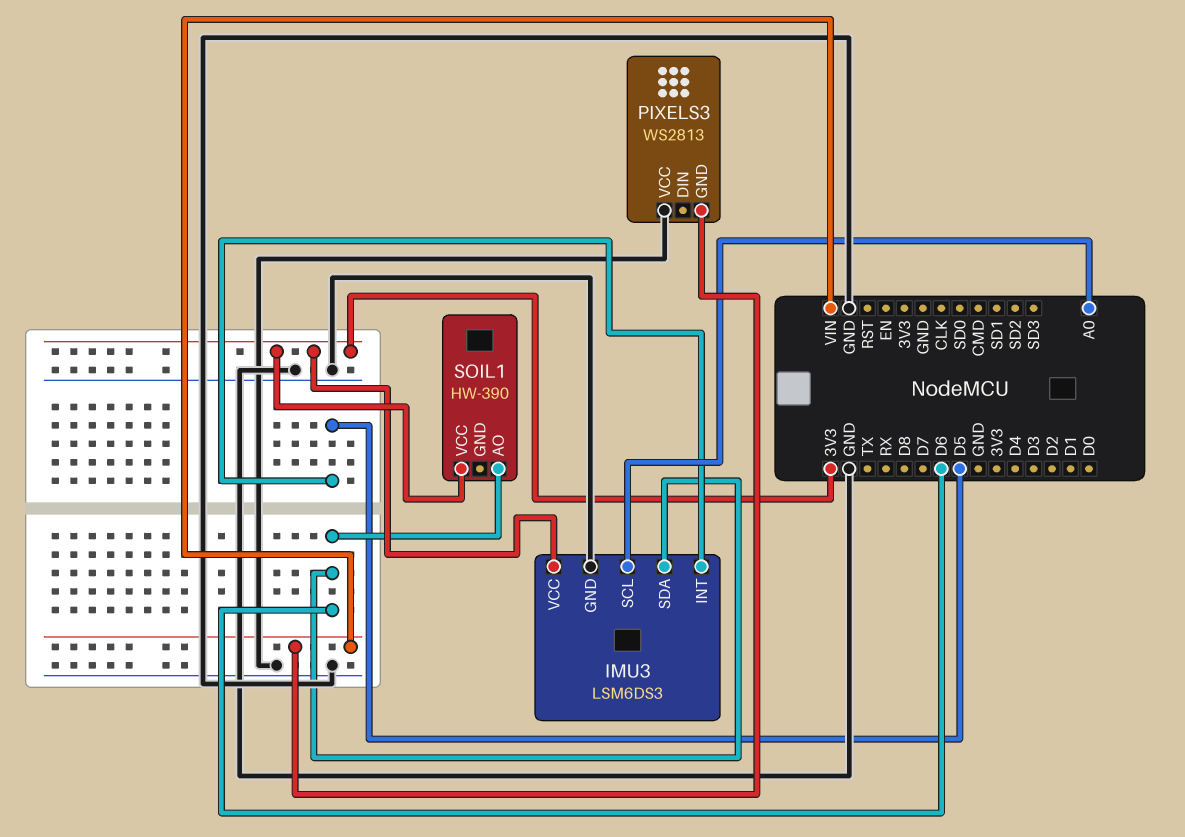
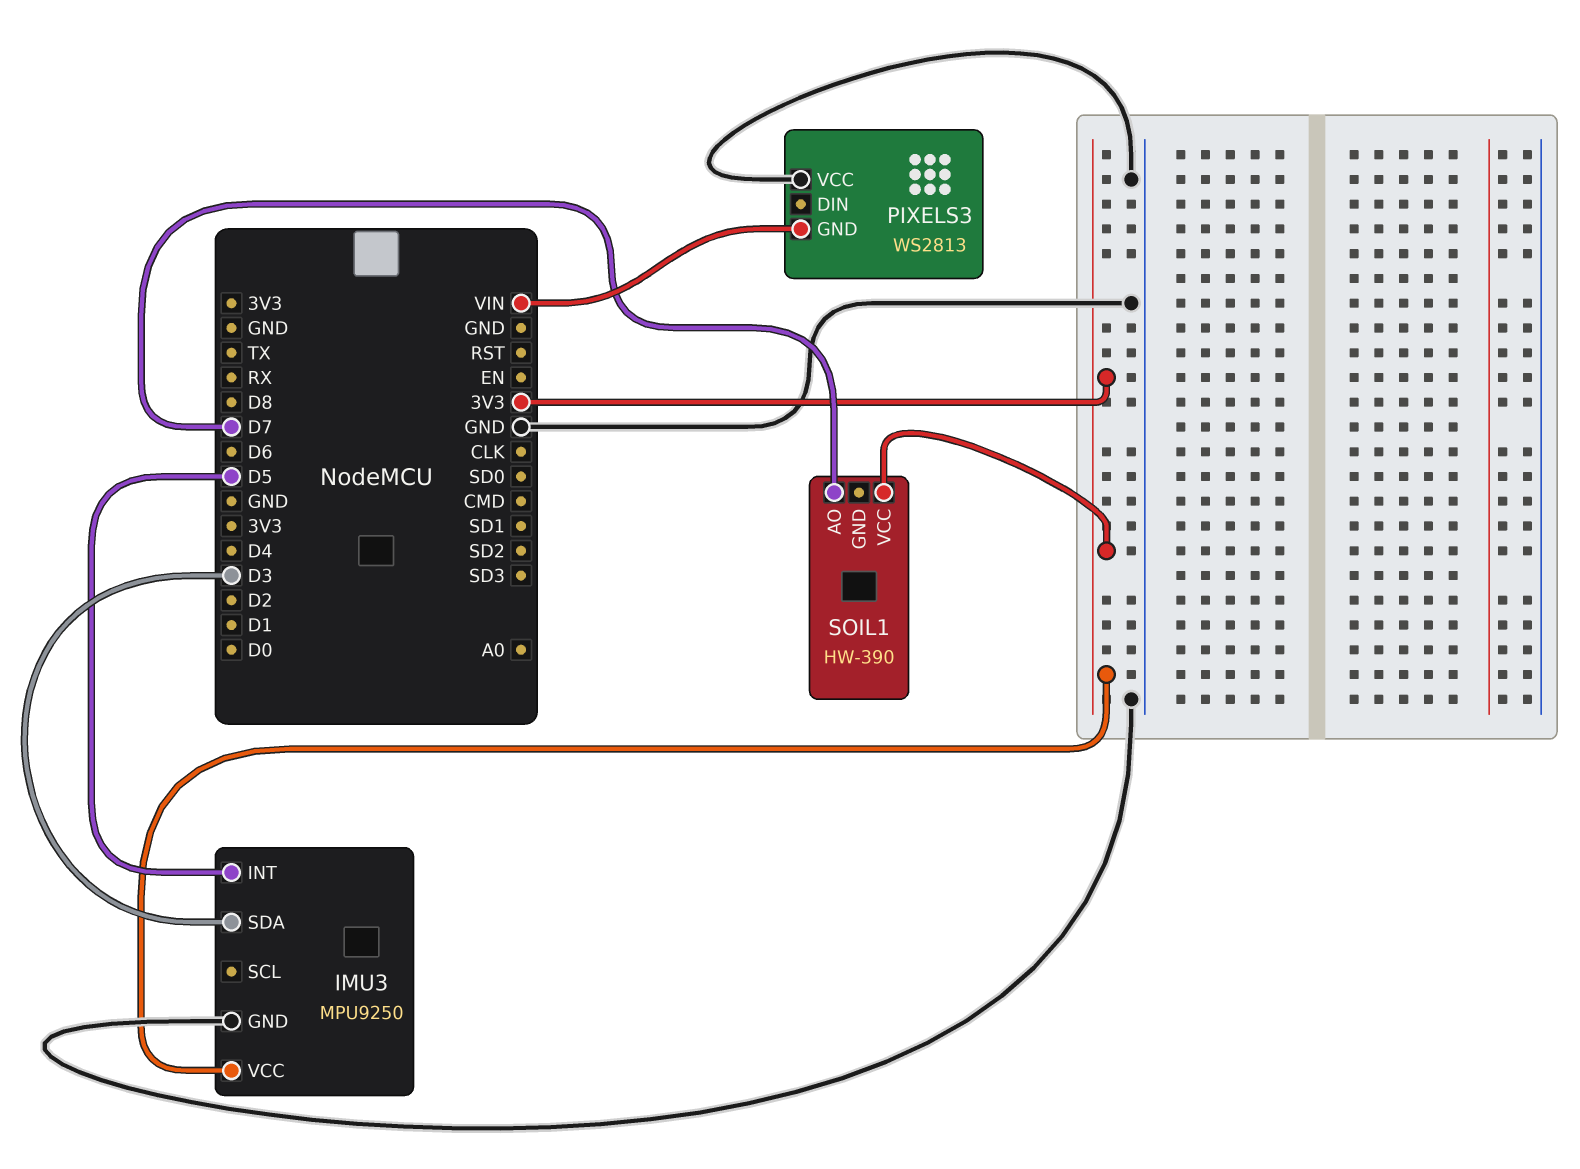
IMU3: LSM6DS3 -> MPU9250
IMU3 pin SCL: A0 -> none
IMU3 pin SDA: D6 -> D3
SOIL1 pin AO: D6 -> D7

